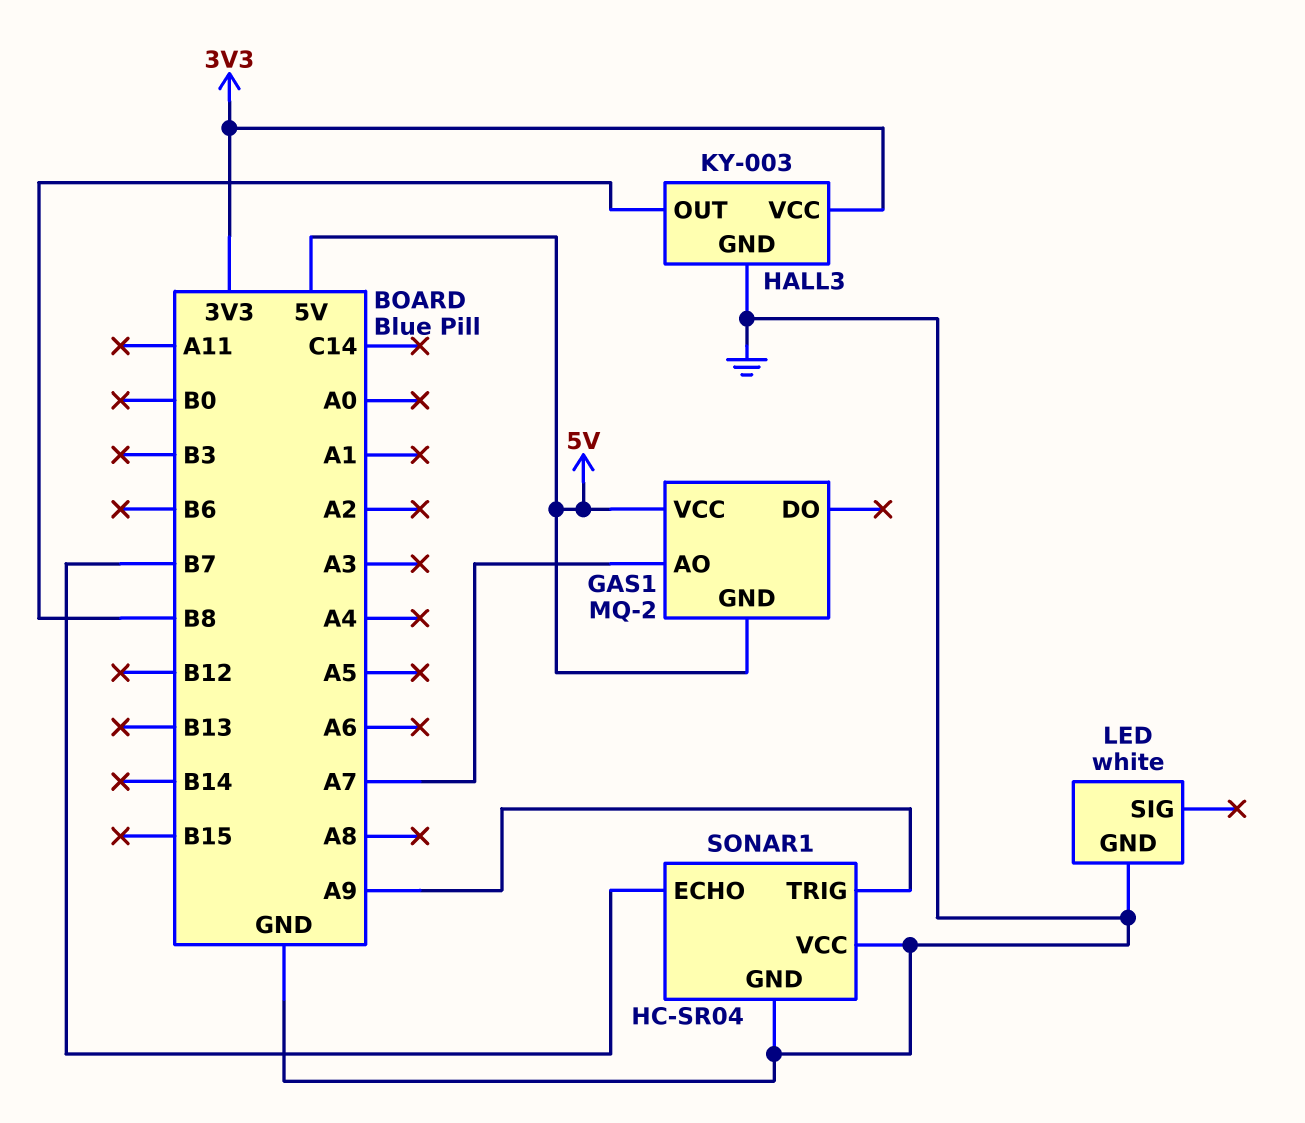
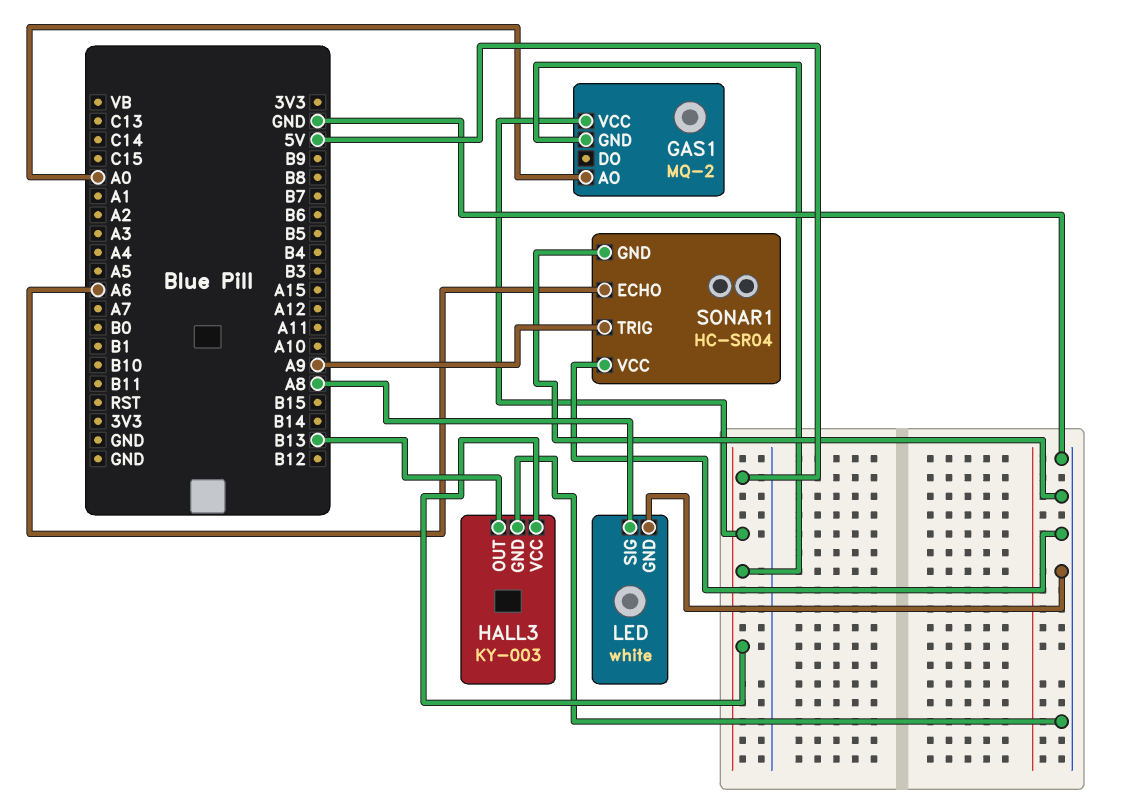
GAS1 pin AO: A7 -> A0
HALL3 pin OUT: B8 -> B13
HALL3 pin VCC: 3V3 -> 5V
LED pin SIG: none -> A8
SONAR1 pin ECHO: B7 -> A6

